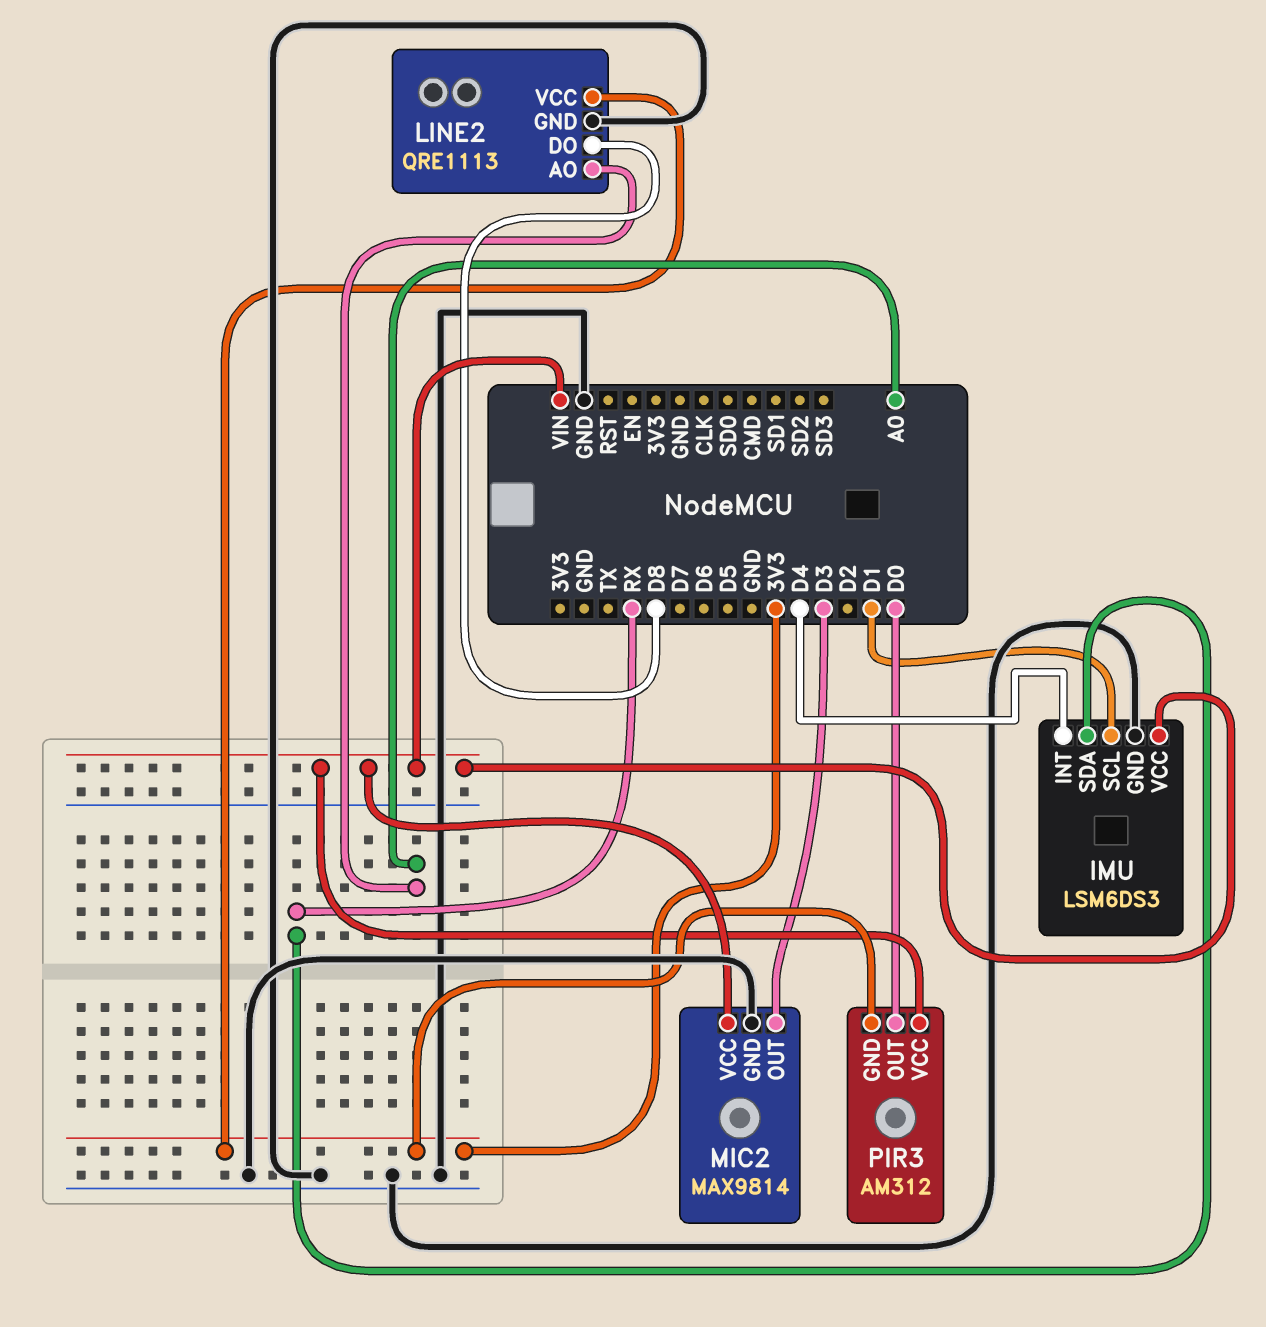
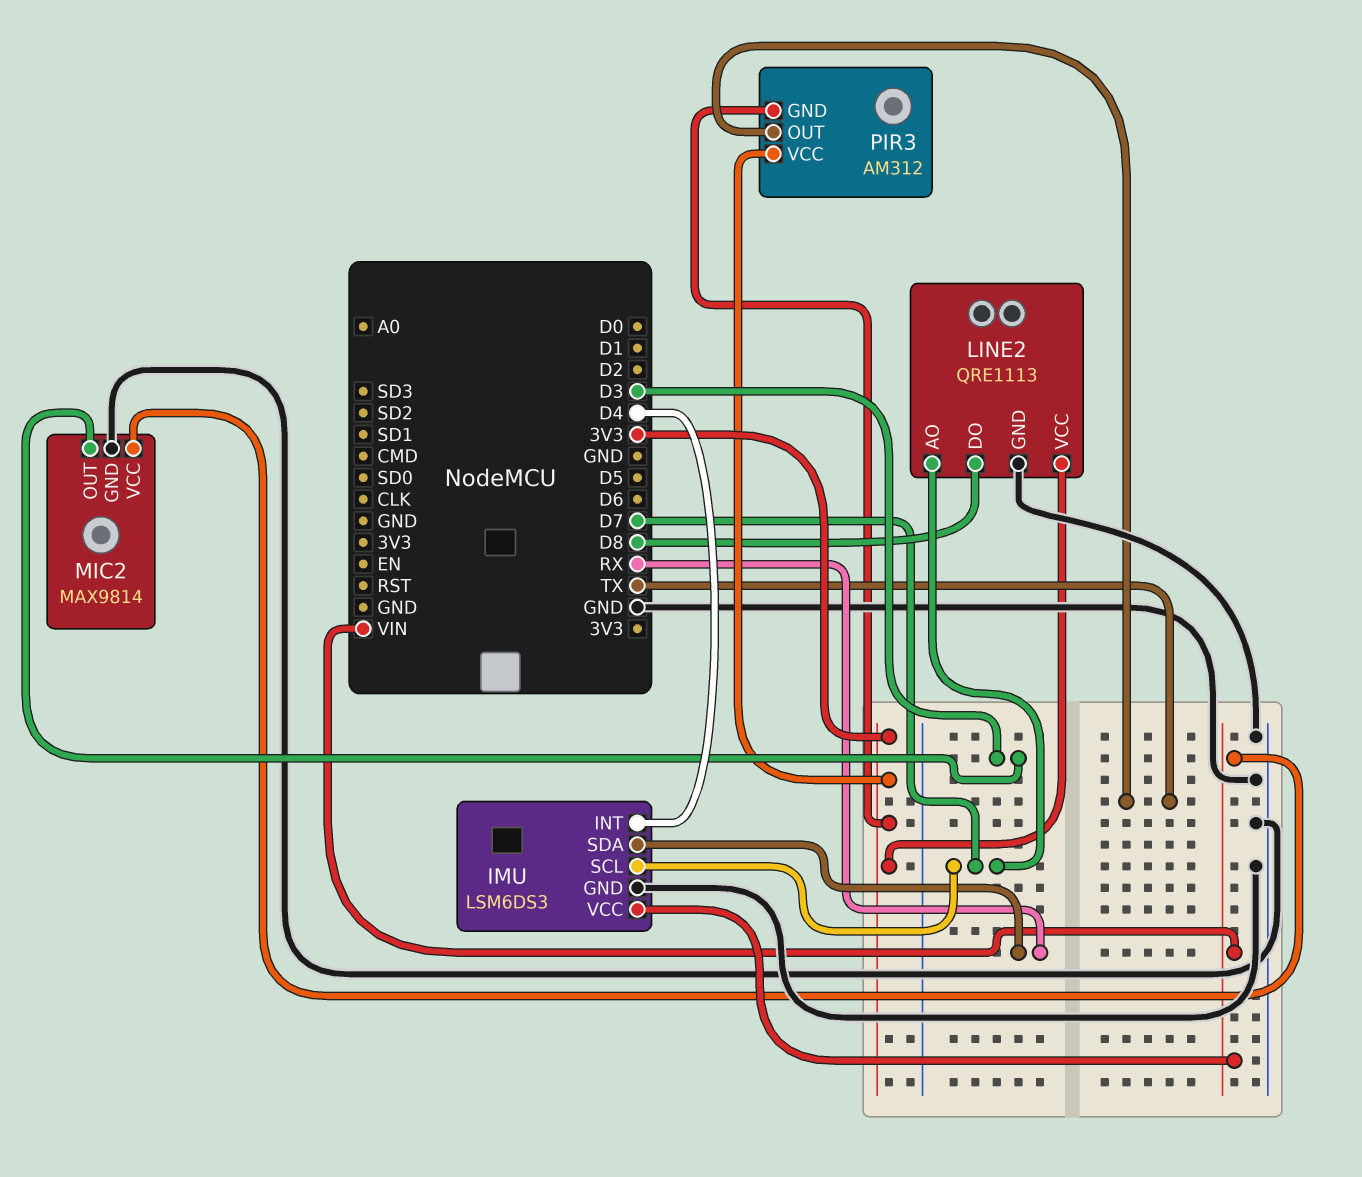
IMU pin SCL: D1 -> D7
LINE2 pin AO: A0 -> D7
PIR3 pin OUT: D0 -> TX
PIR3 pin VCC: VIN -> 3V3

